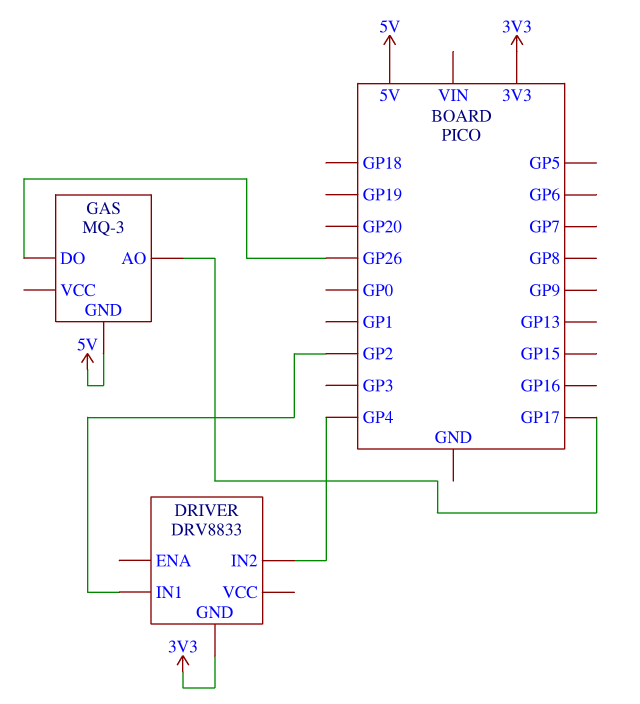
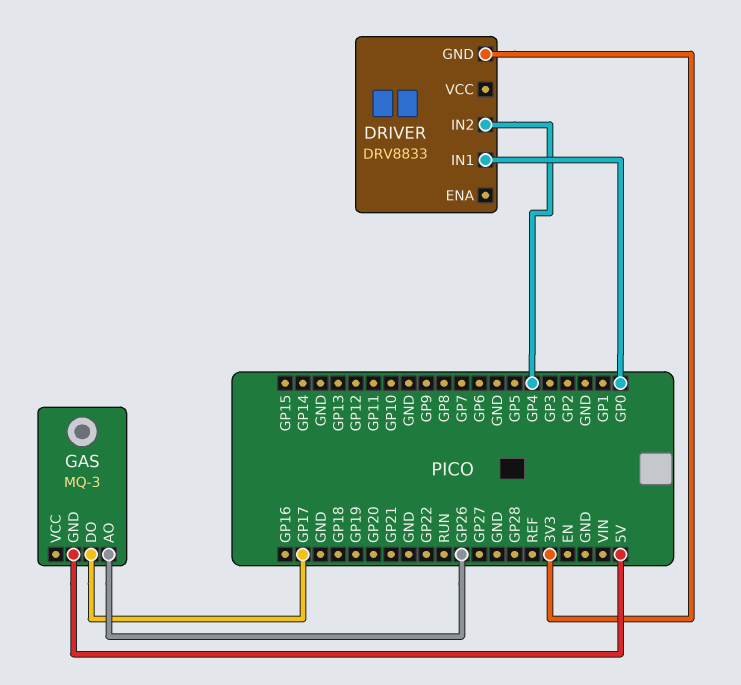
DRIVER pin IN1: GP2 -> GP0
GAS pin AO: GP17 -> GP26
GAS pin DO: GP26 -> GP17

